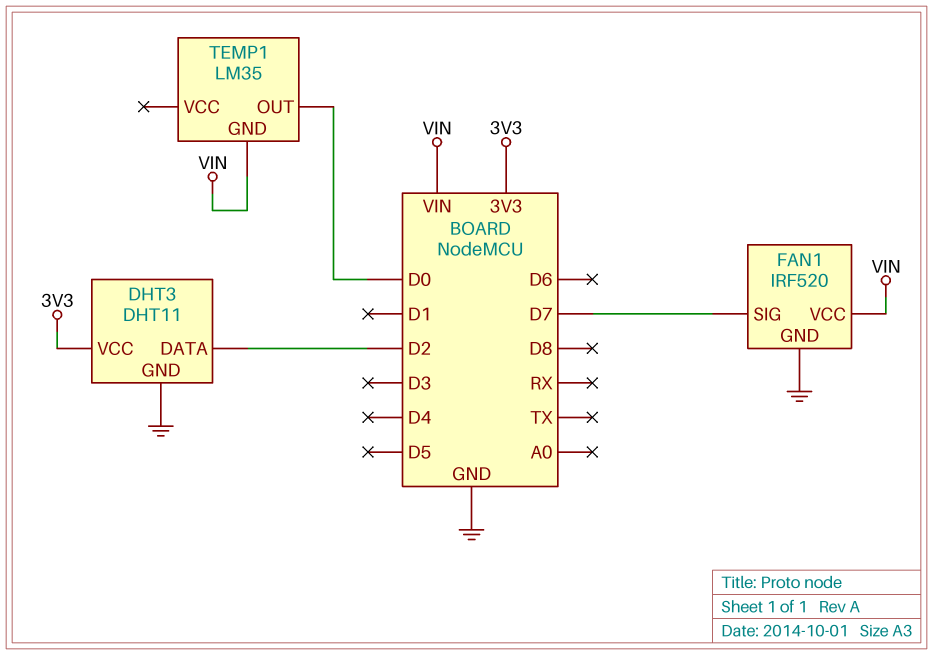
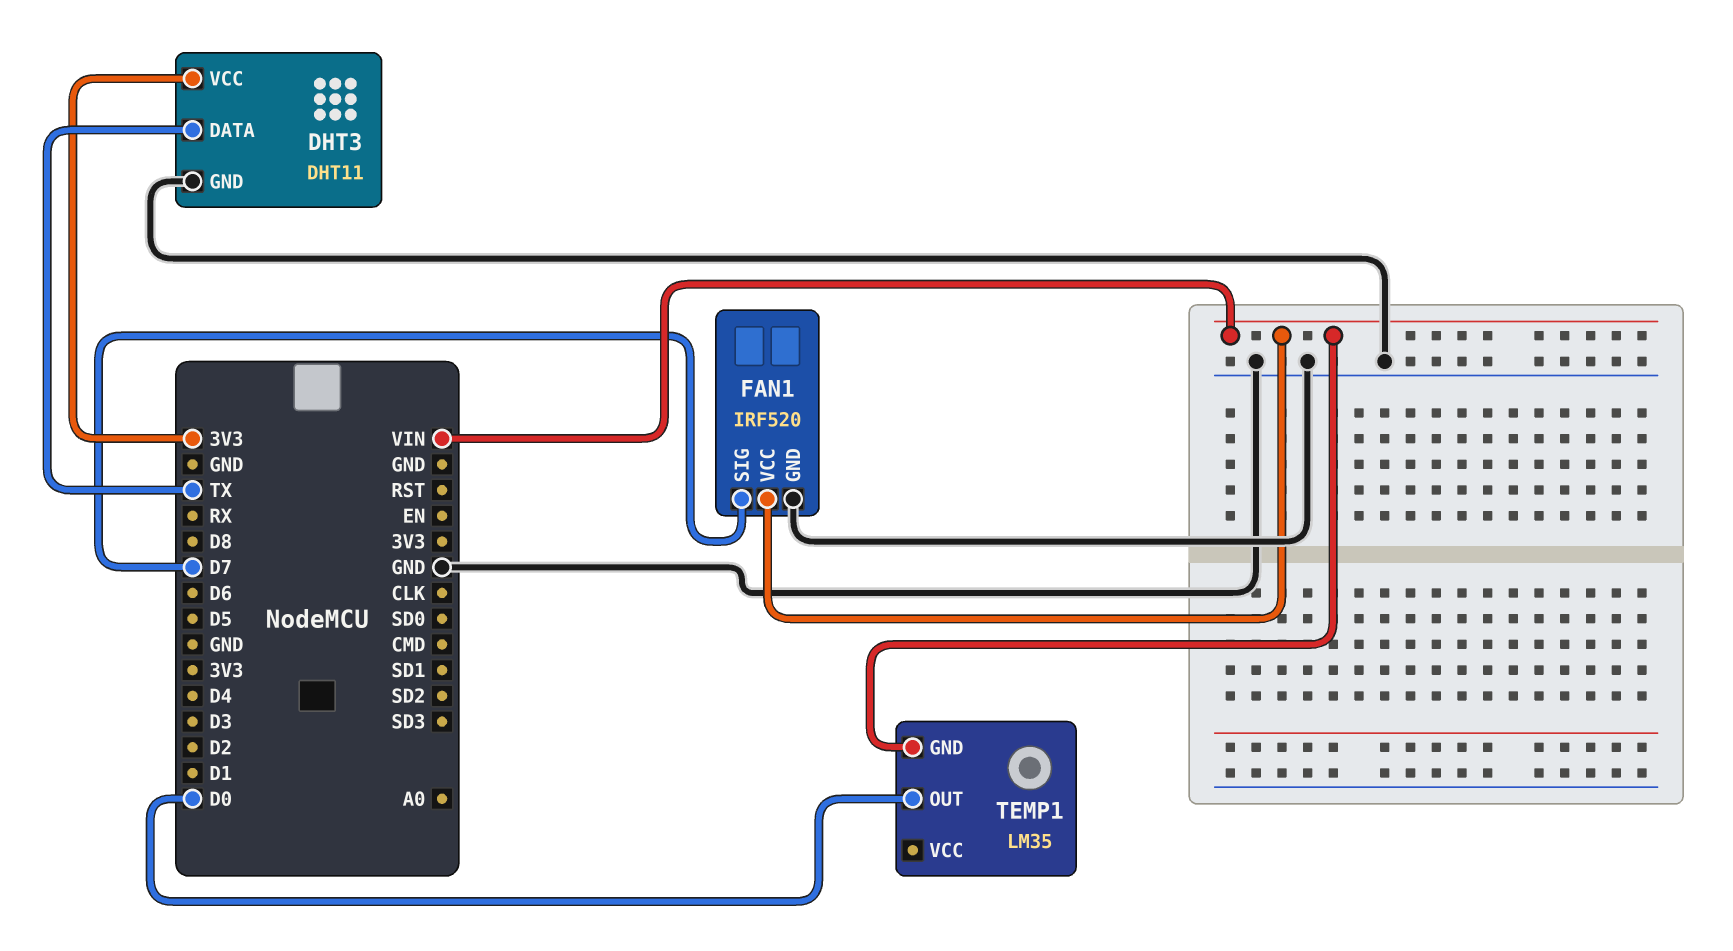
DHT3 pin DATA: D2 -> TX

